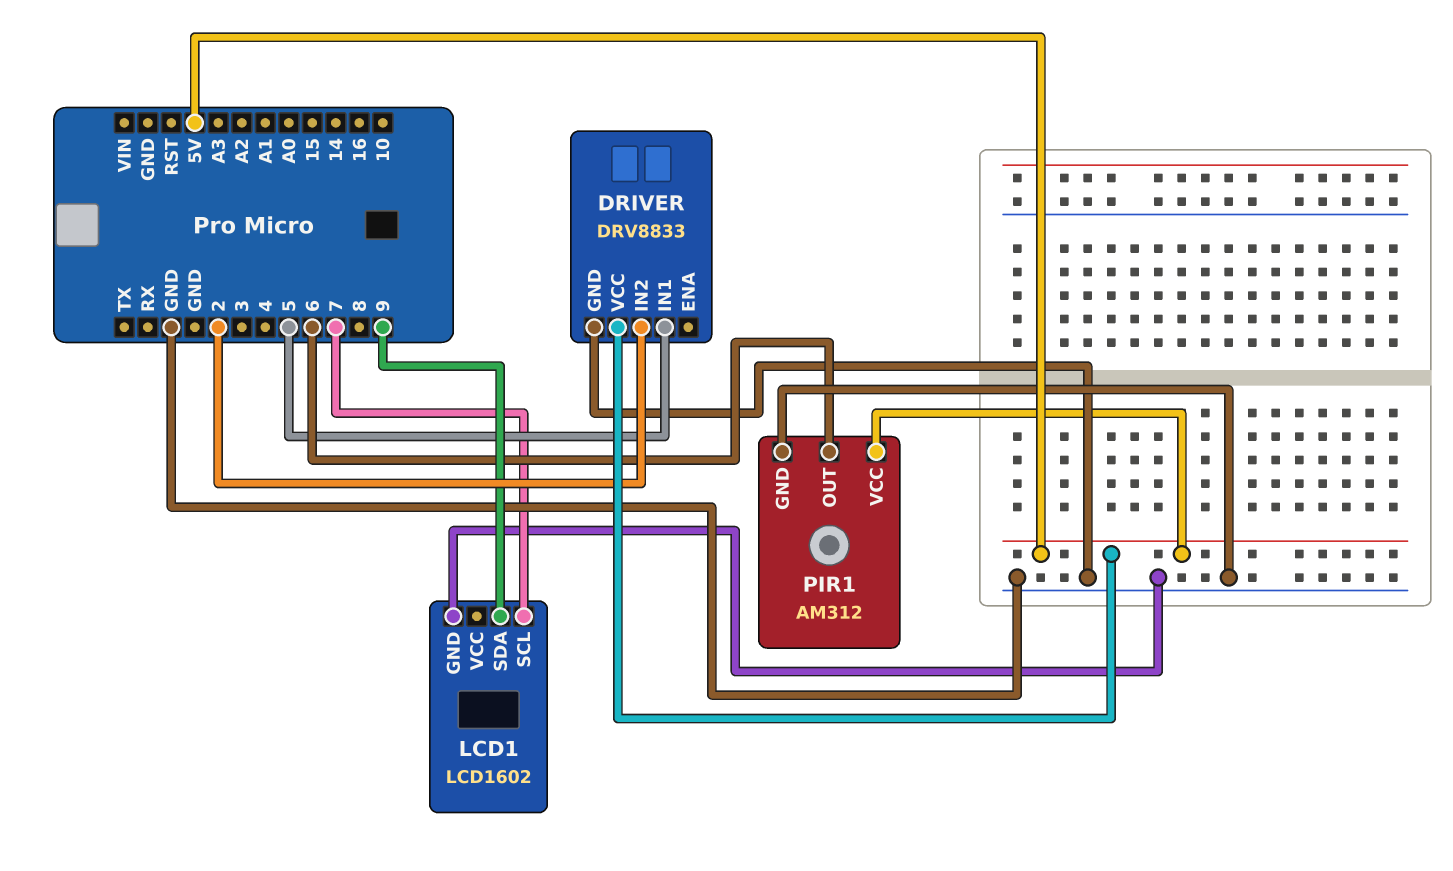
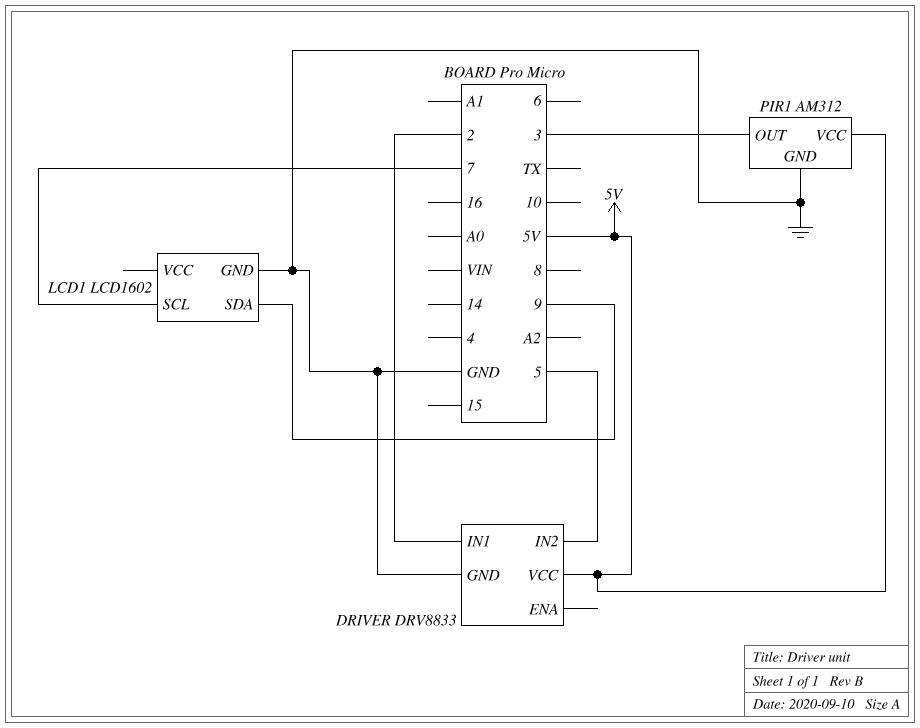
DRIVER pin IN1: 5 -> 2
DRIVER pin IN2: 2 -> 5
PIR1 pin OUT: 6 -> 3

